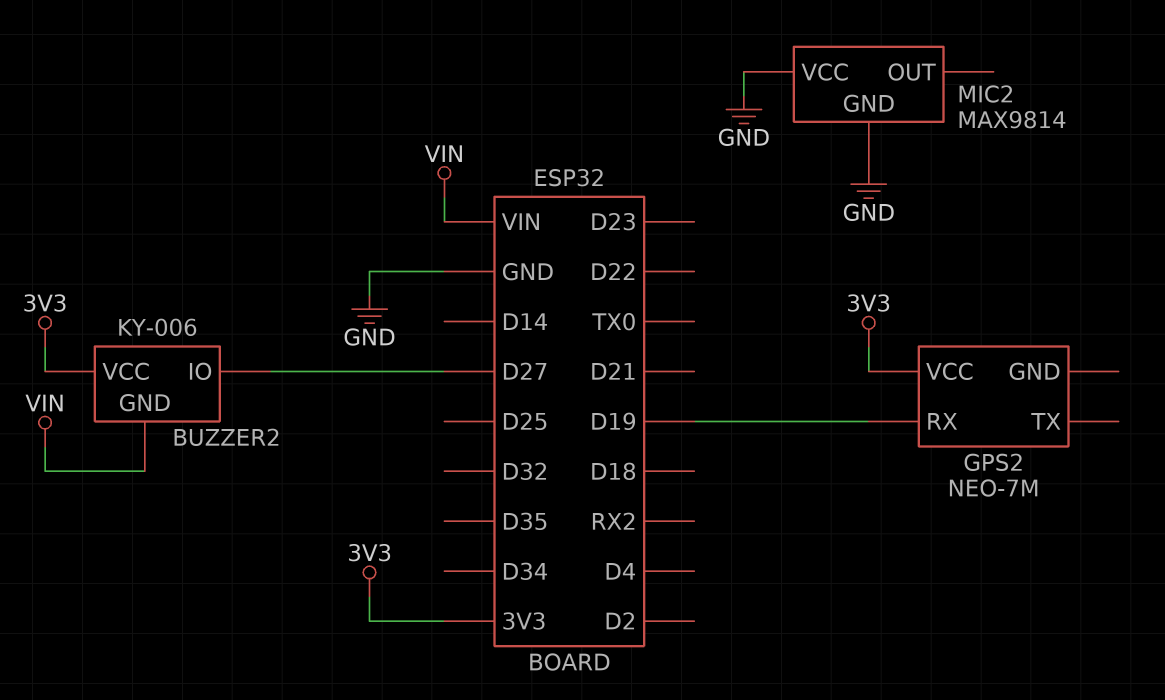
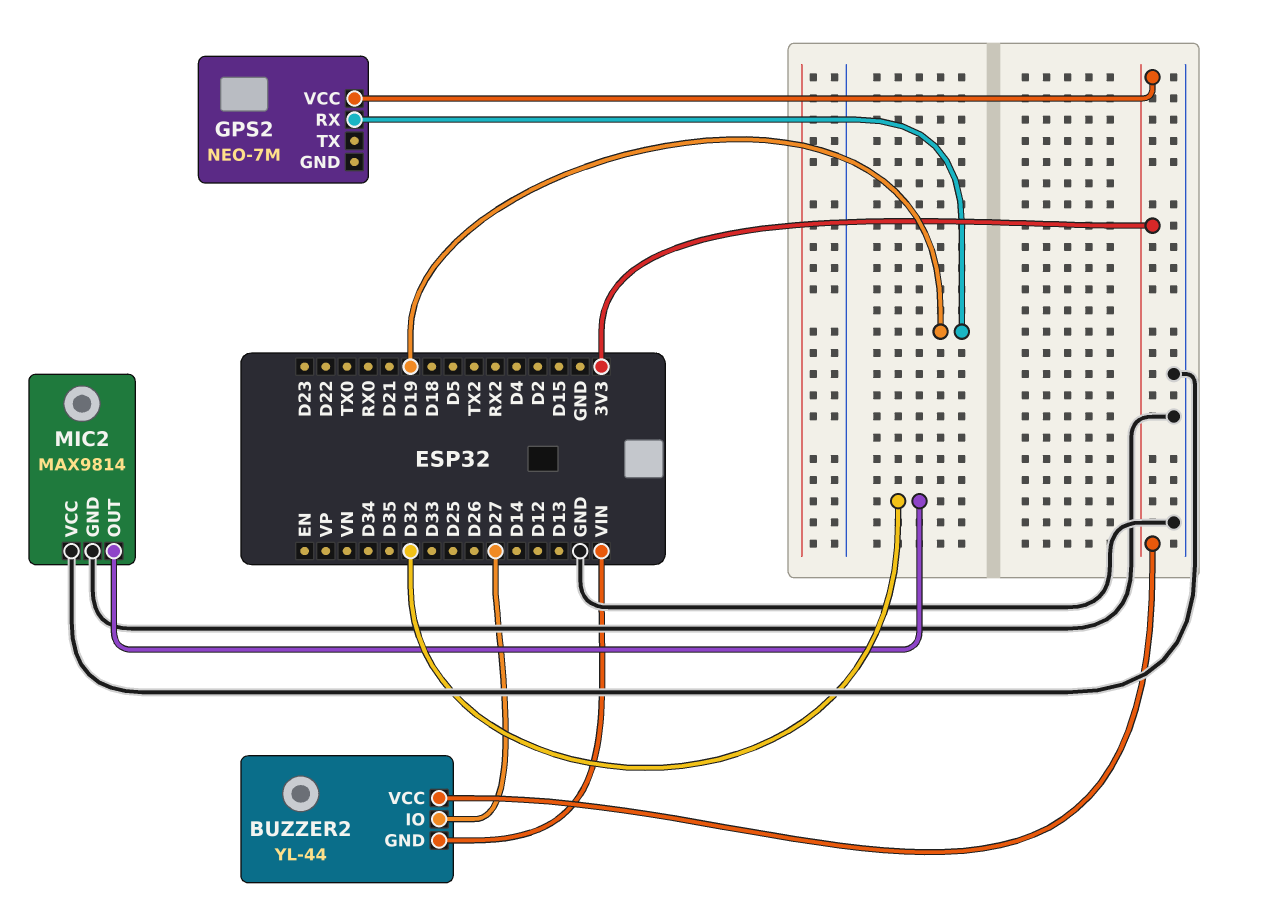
BUZZER2: KY-006 -> YL-44
MIC2 pin OUT: none -> D32

